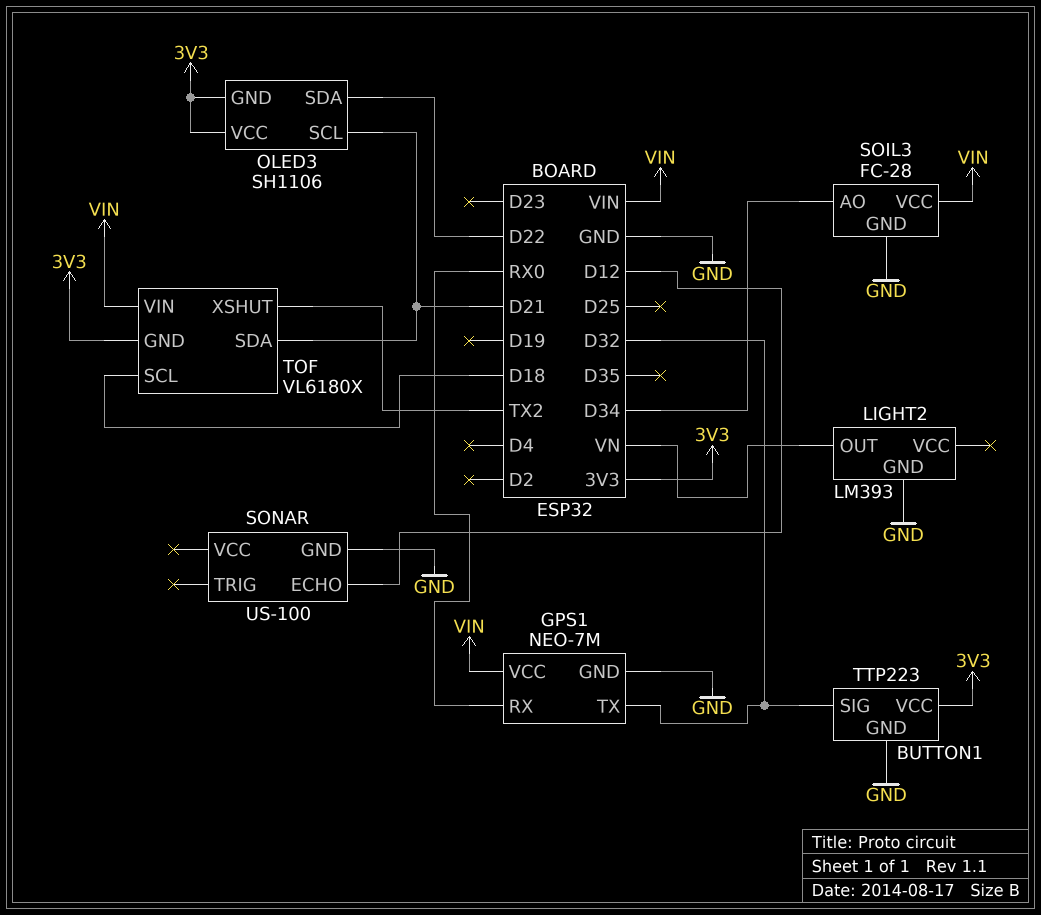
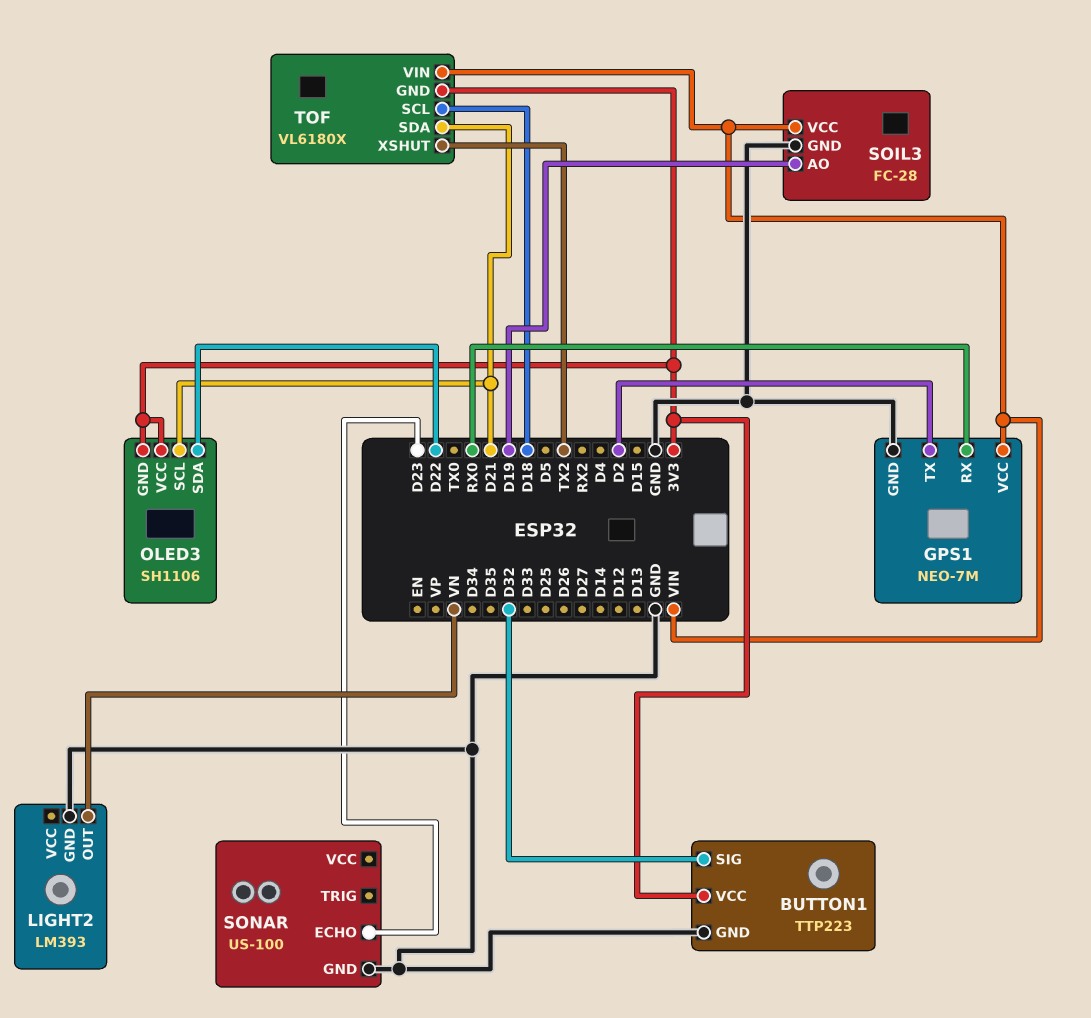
GPS1 pin TX: D32 -> D2
SOIL3 pin AO: D34 -> D19
SONAR pin ECHO: D12 -> D23

